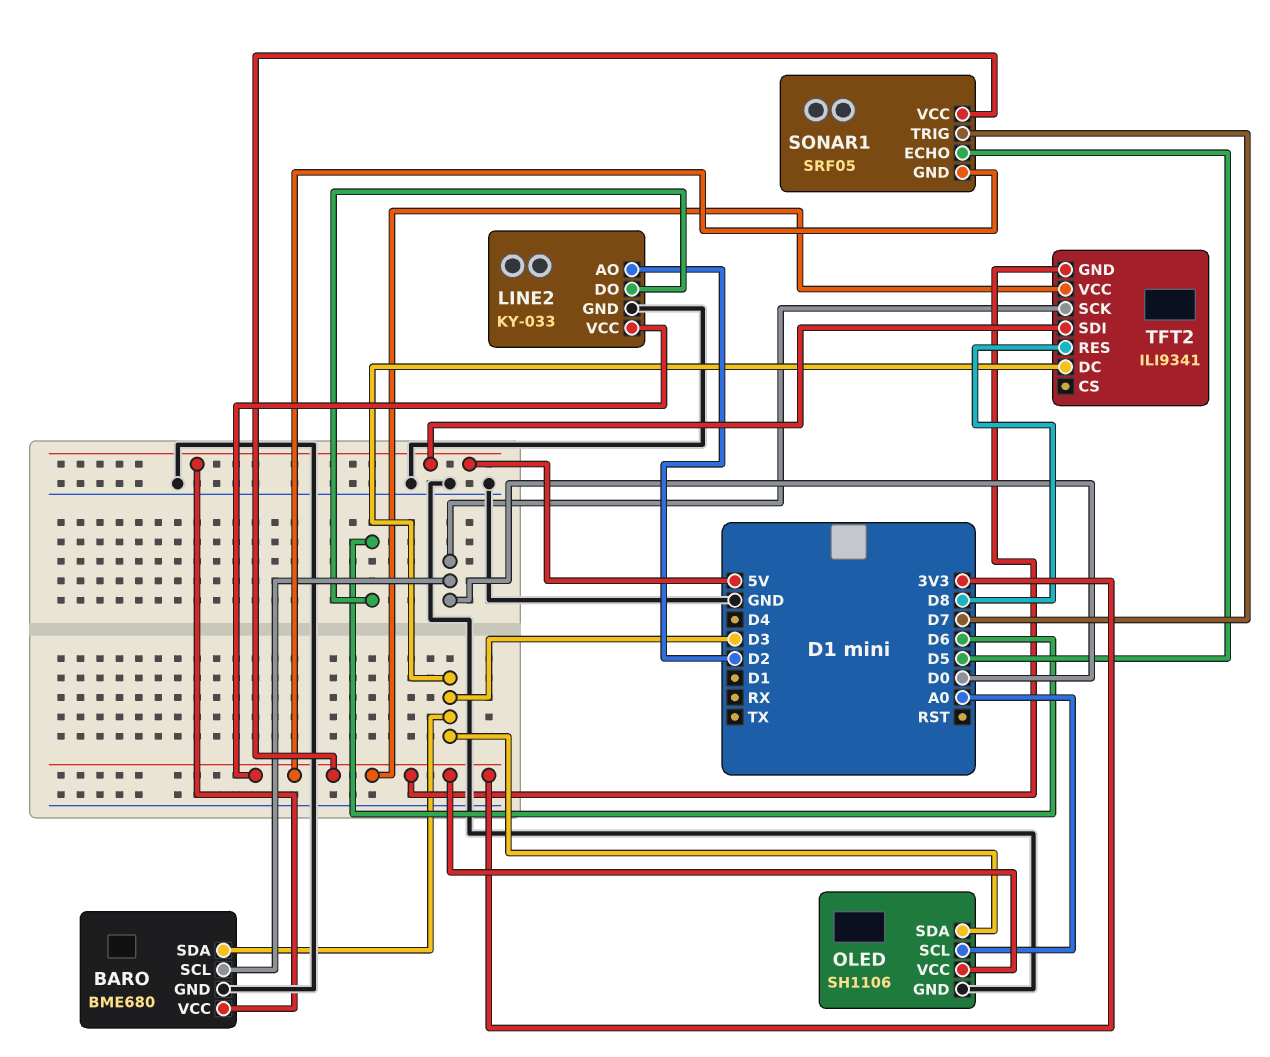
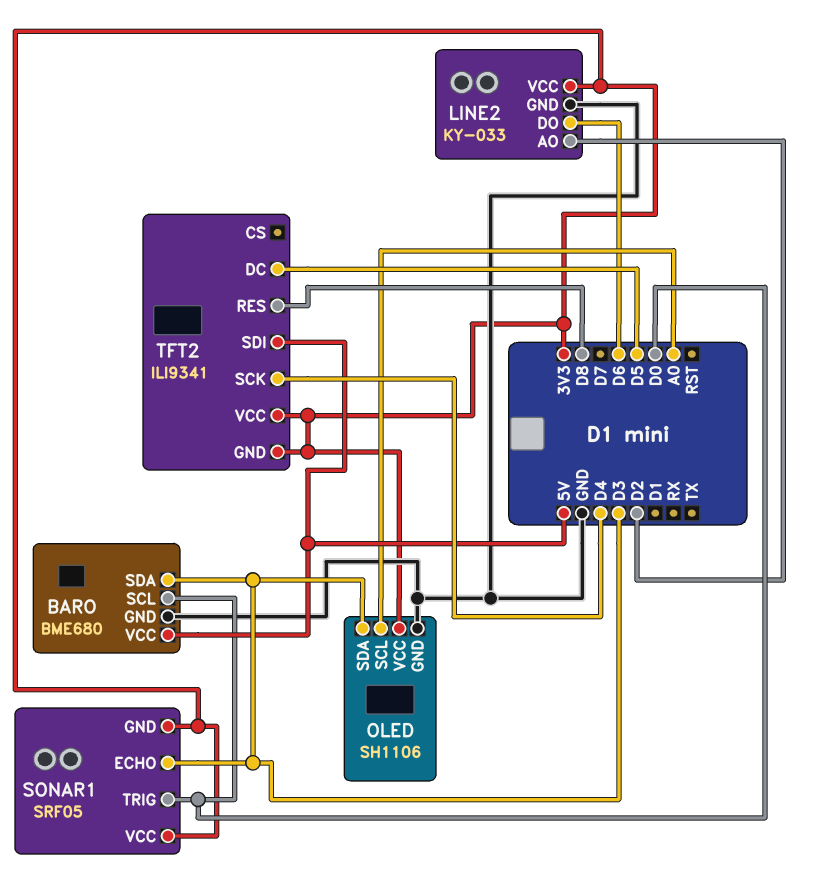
SONAR1 pin ECHO: D5 -> D3
SONAR1 pin TRIG: D7 -> D0
TFT2 pin DC: D3 -> D5
TFT2 pin SCK: D0 -> D4

